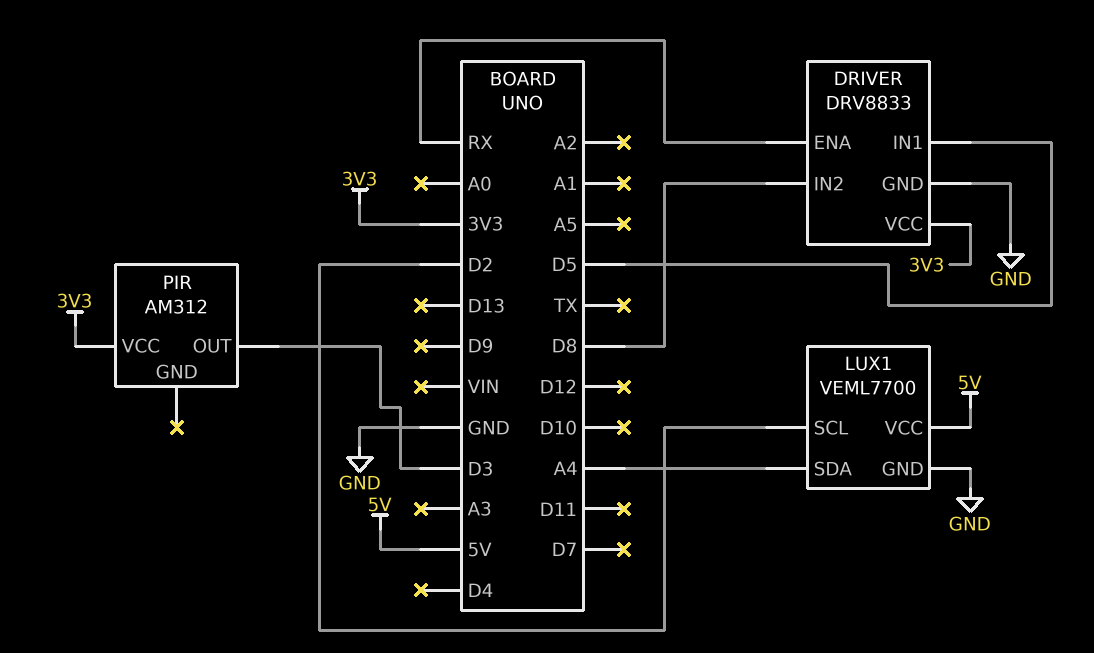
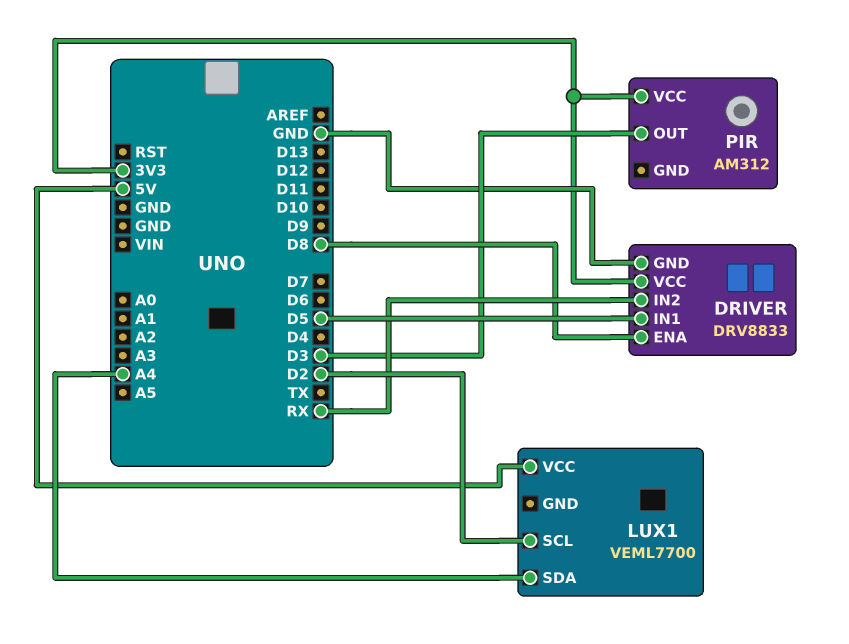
DRIVER pin ENA: RX -> D8
DRIVER pin IN2: D8 -> RX
LUX1 pin GND: GND -> none

